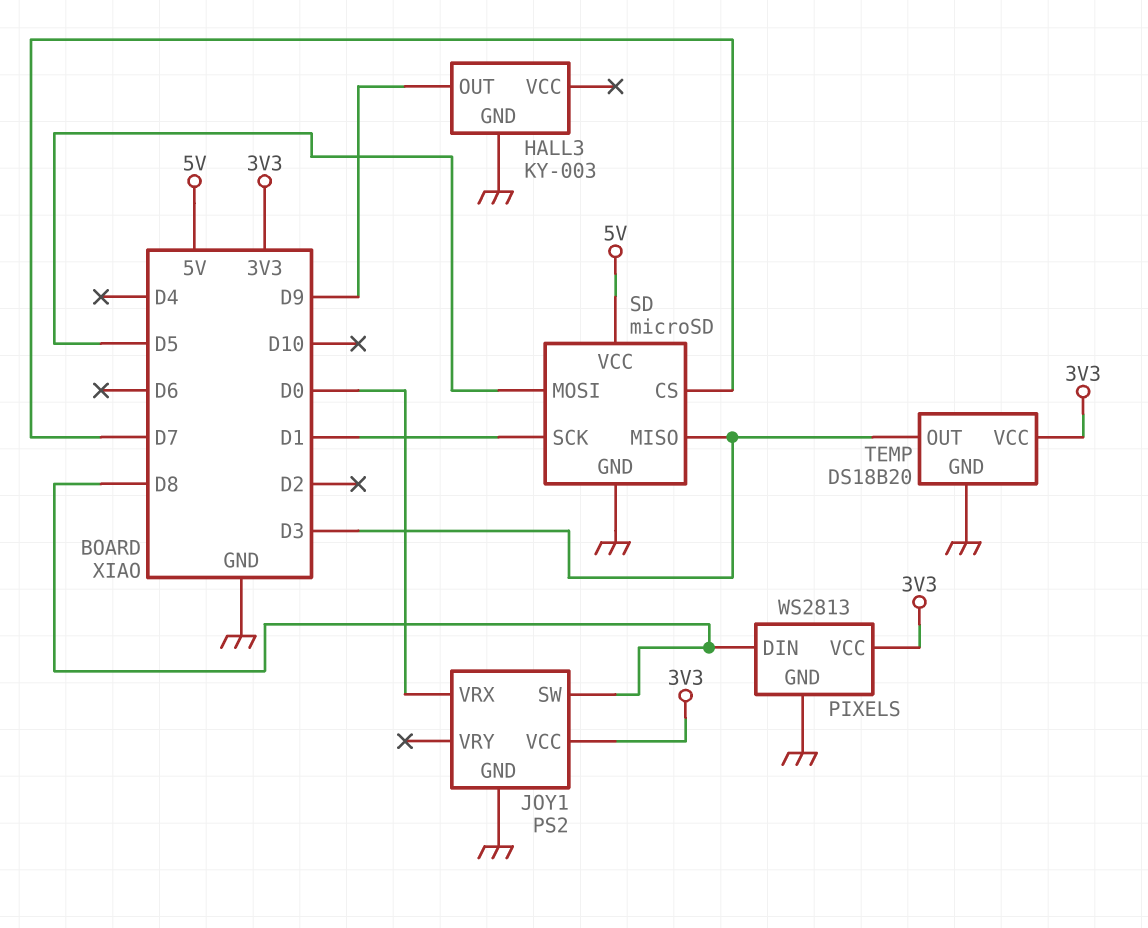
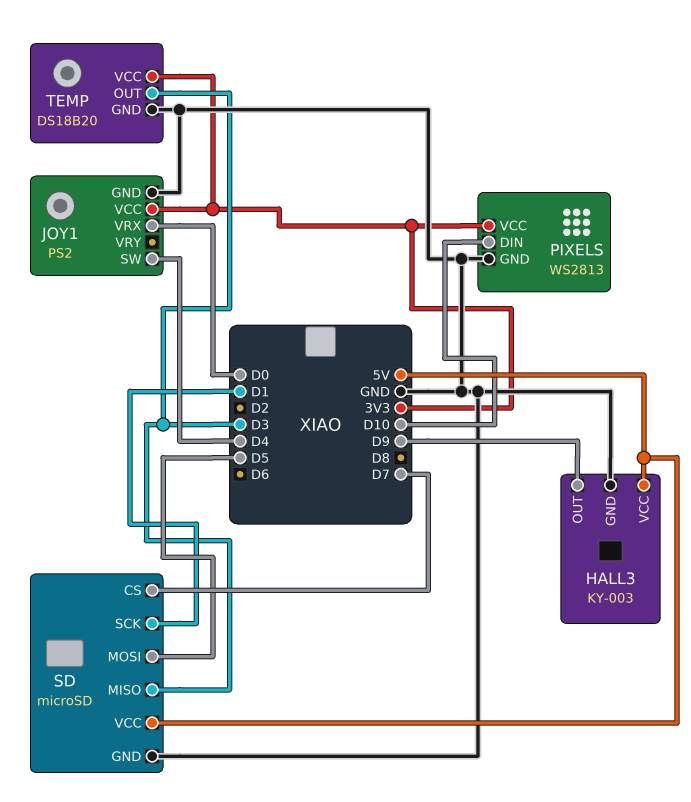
HALL3 pin VCC: none -> 5V
JOY1 pin SW: D8 -> D4
PIXELS pin DIN: D8 -> D10

